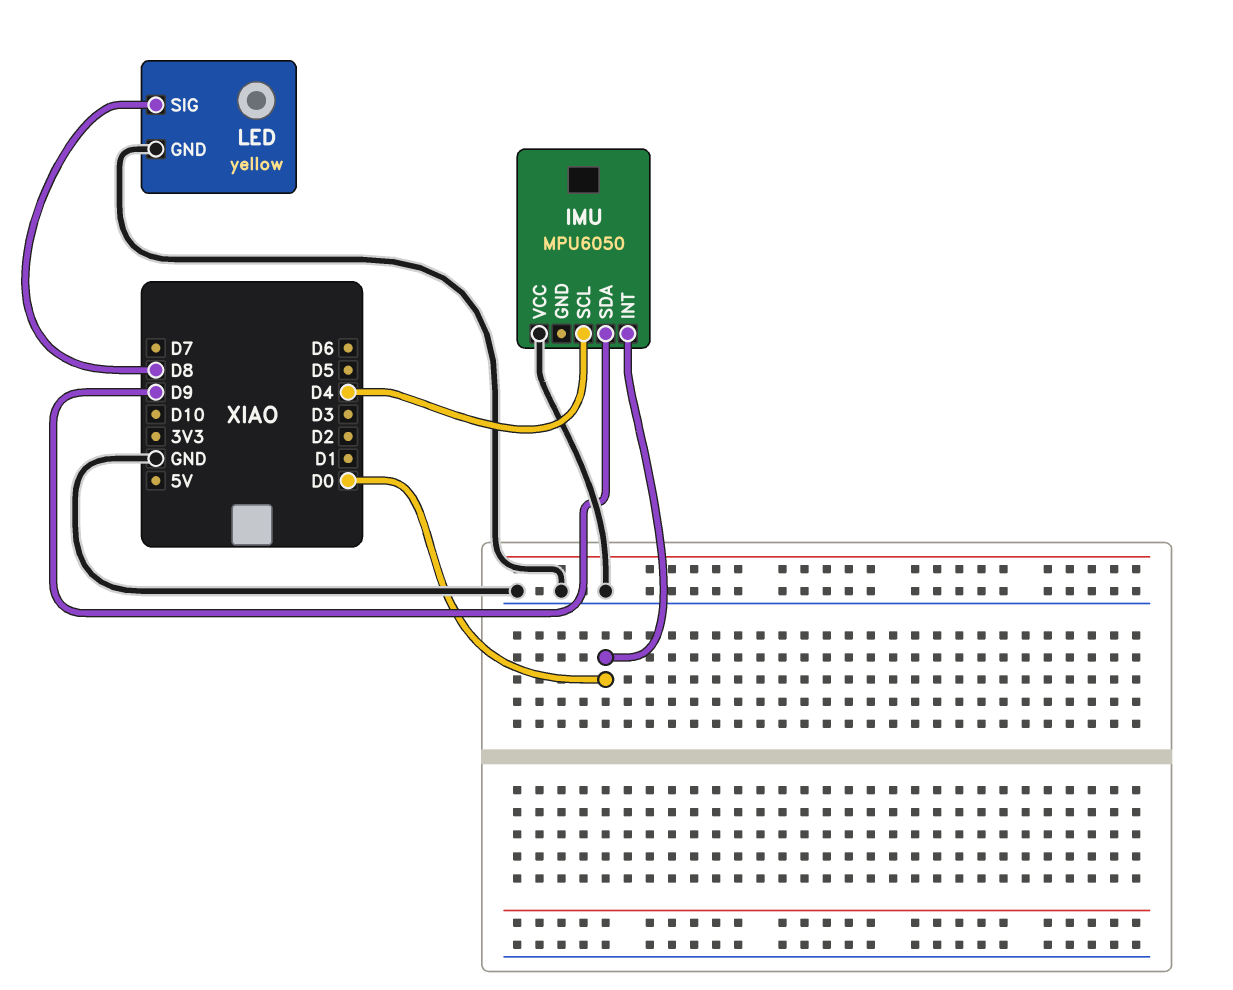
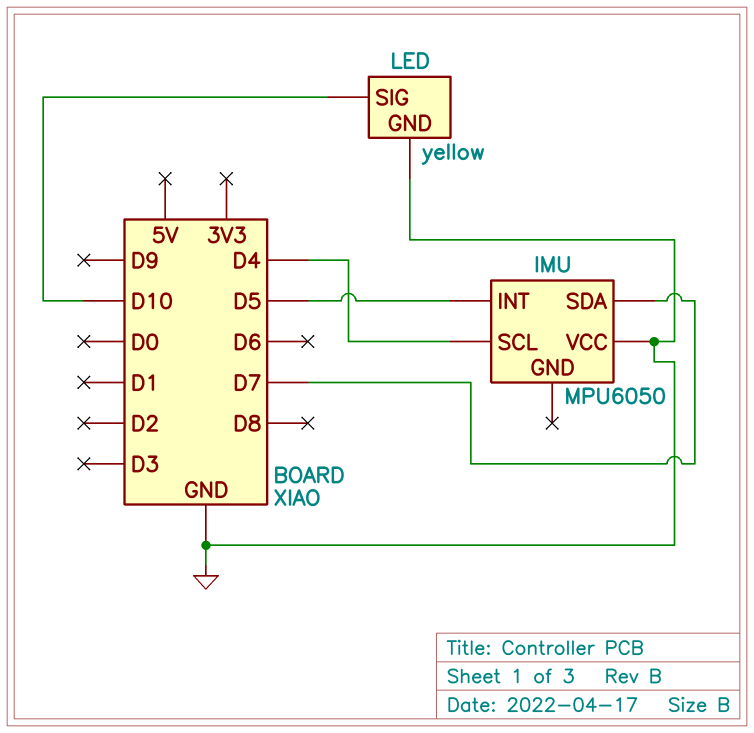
IMU pin INT: D0 -> D5
IMU pin SDA: D9 -> D7
LED pin SIG: D8 -> D10

